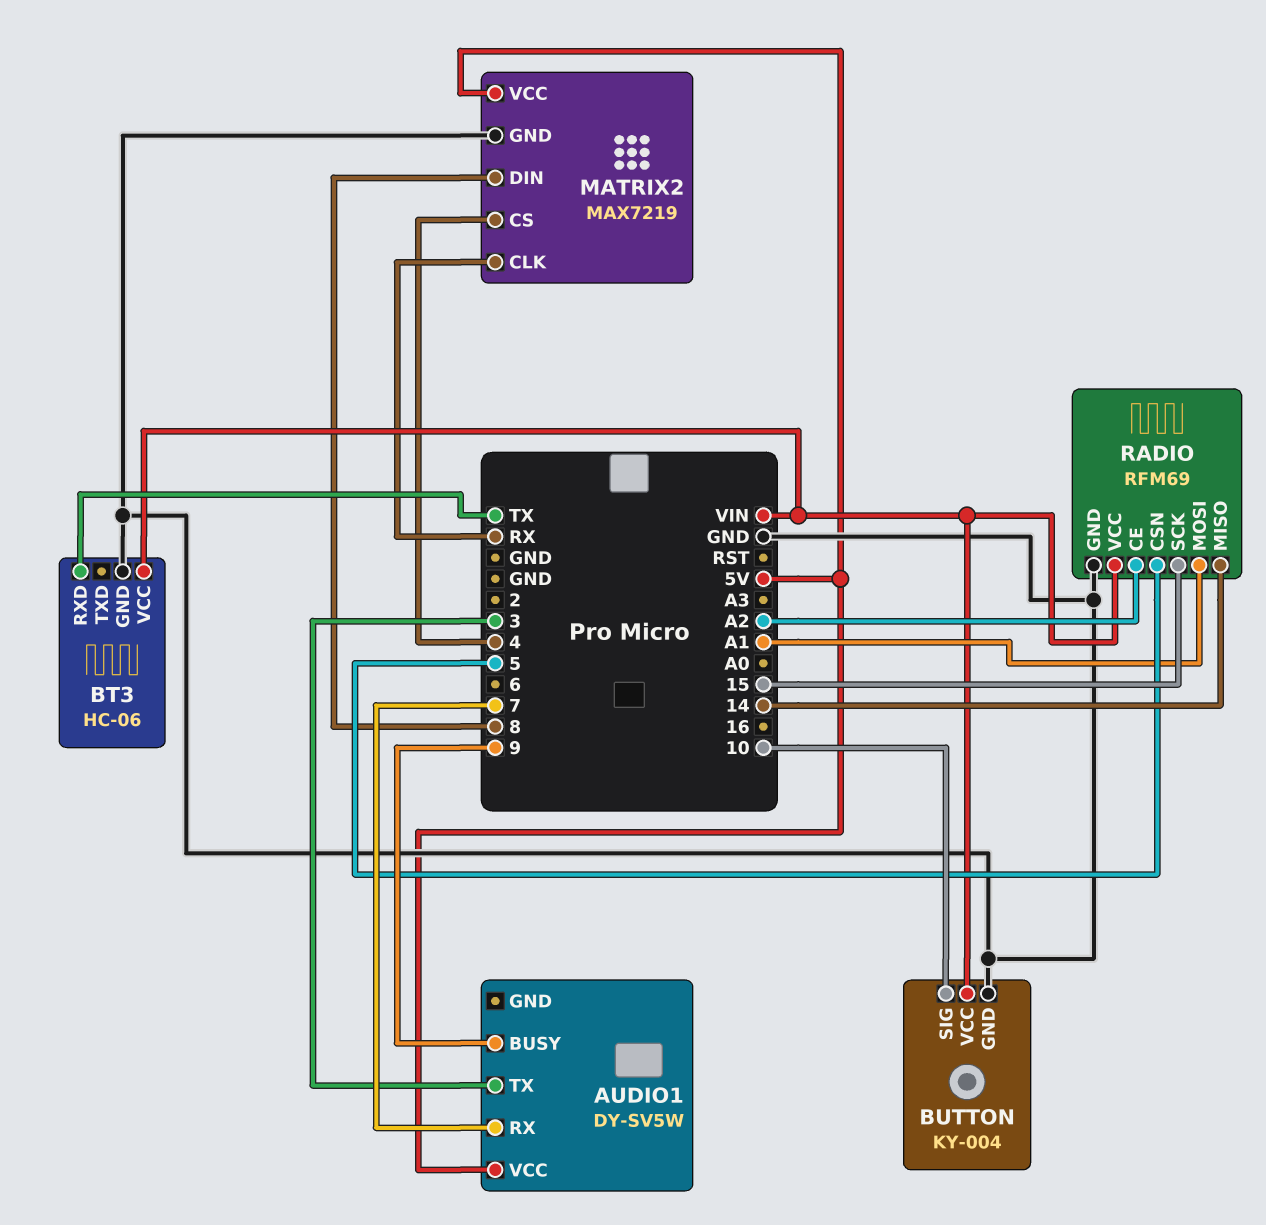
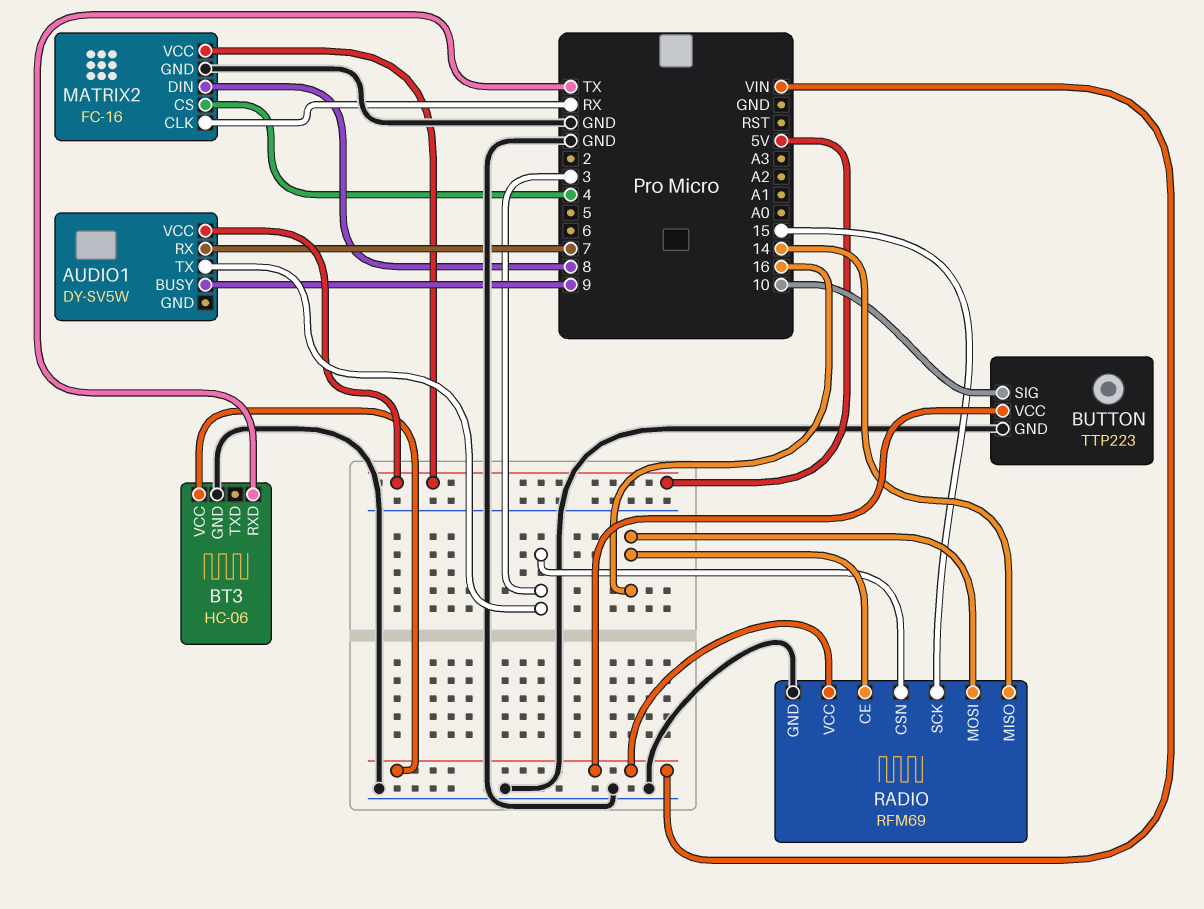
BUTTON: KY-004 -> TTP223
MATRIX2: MAX7219 -> FC-16
RADIO pin CE: A2 -> 16
RADIO pin CSN: 5 -> 3
RADIO pin MOSI: A1 -> 16

